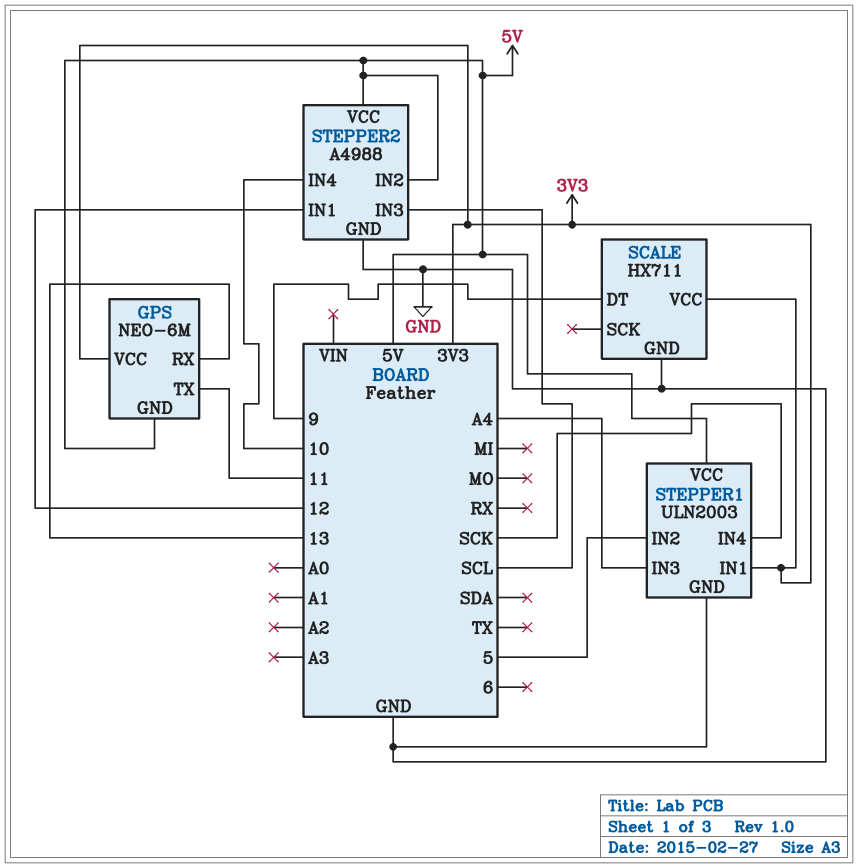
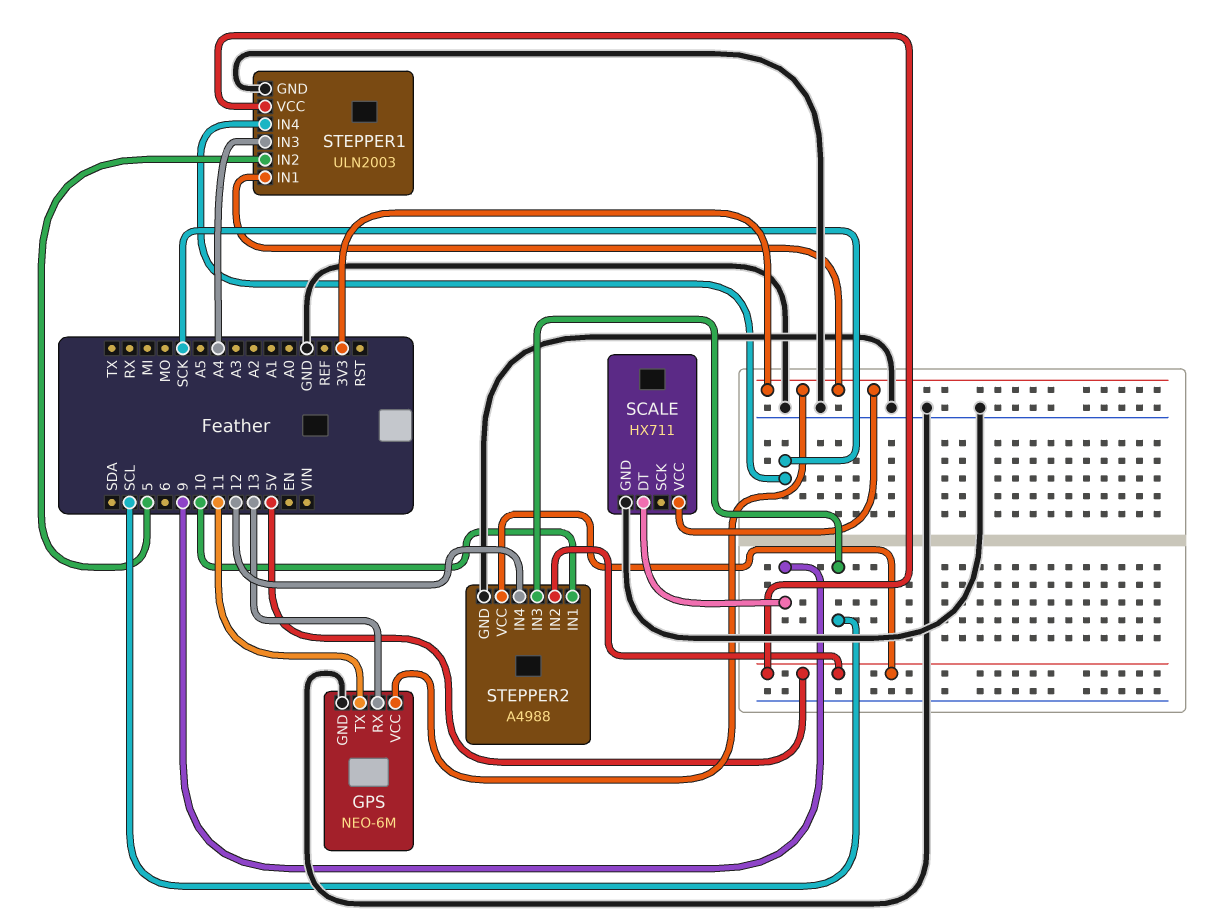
GPS pin GND: 5V -> GND
STEPPER2 pin IN1: 12 -> 10
STEPPER2 pin IN4: 10 -> 12

